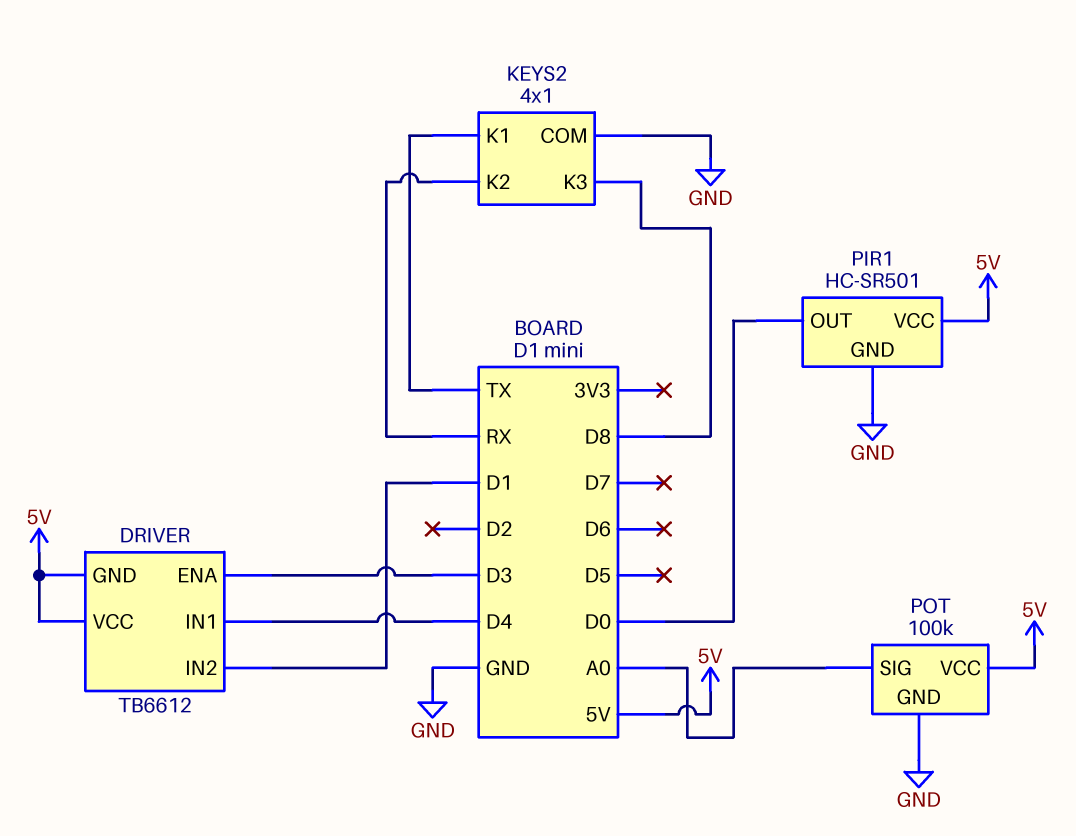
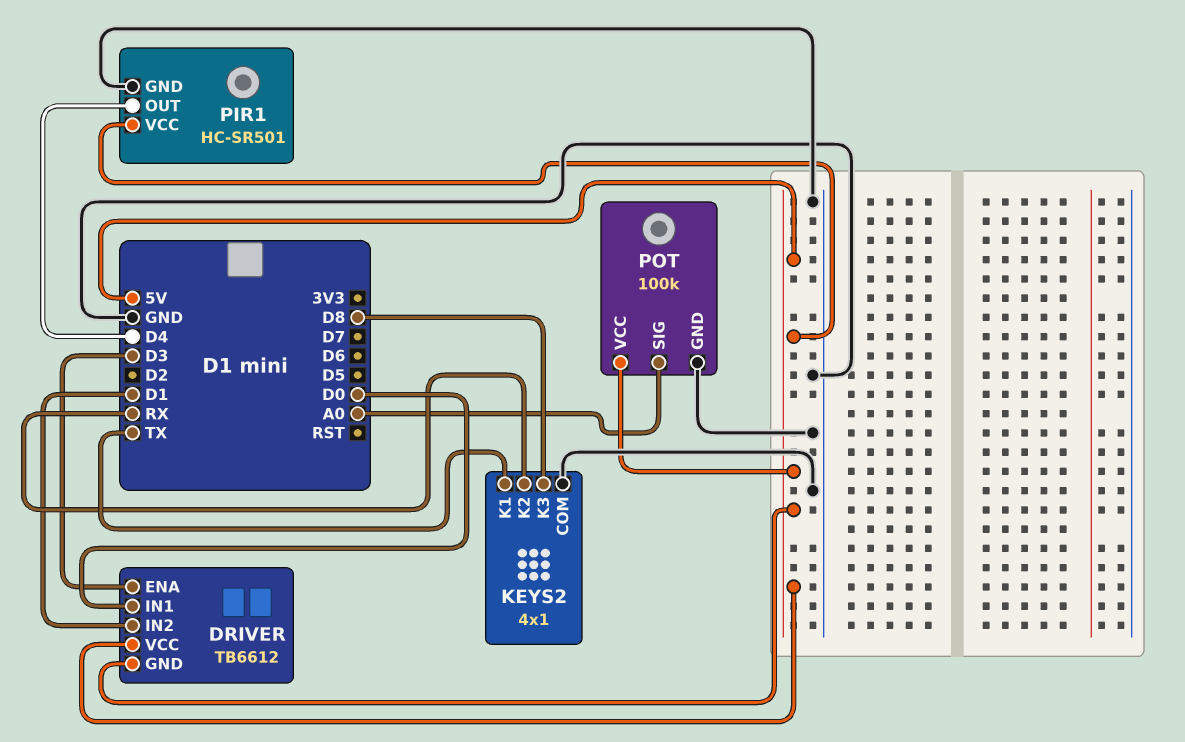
DRIVER pin IN1: D4 -> D0
PIR1 pin OUT: D0 -> D4

